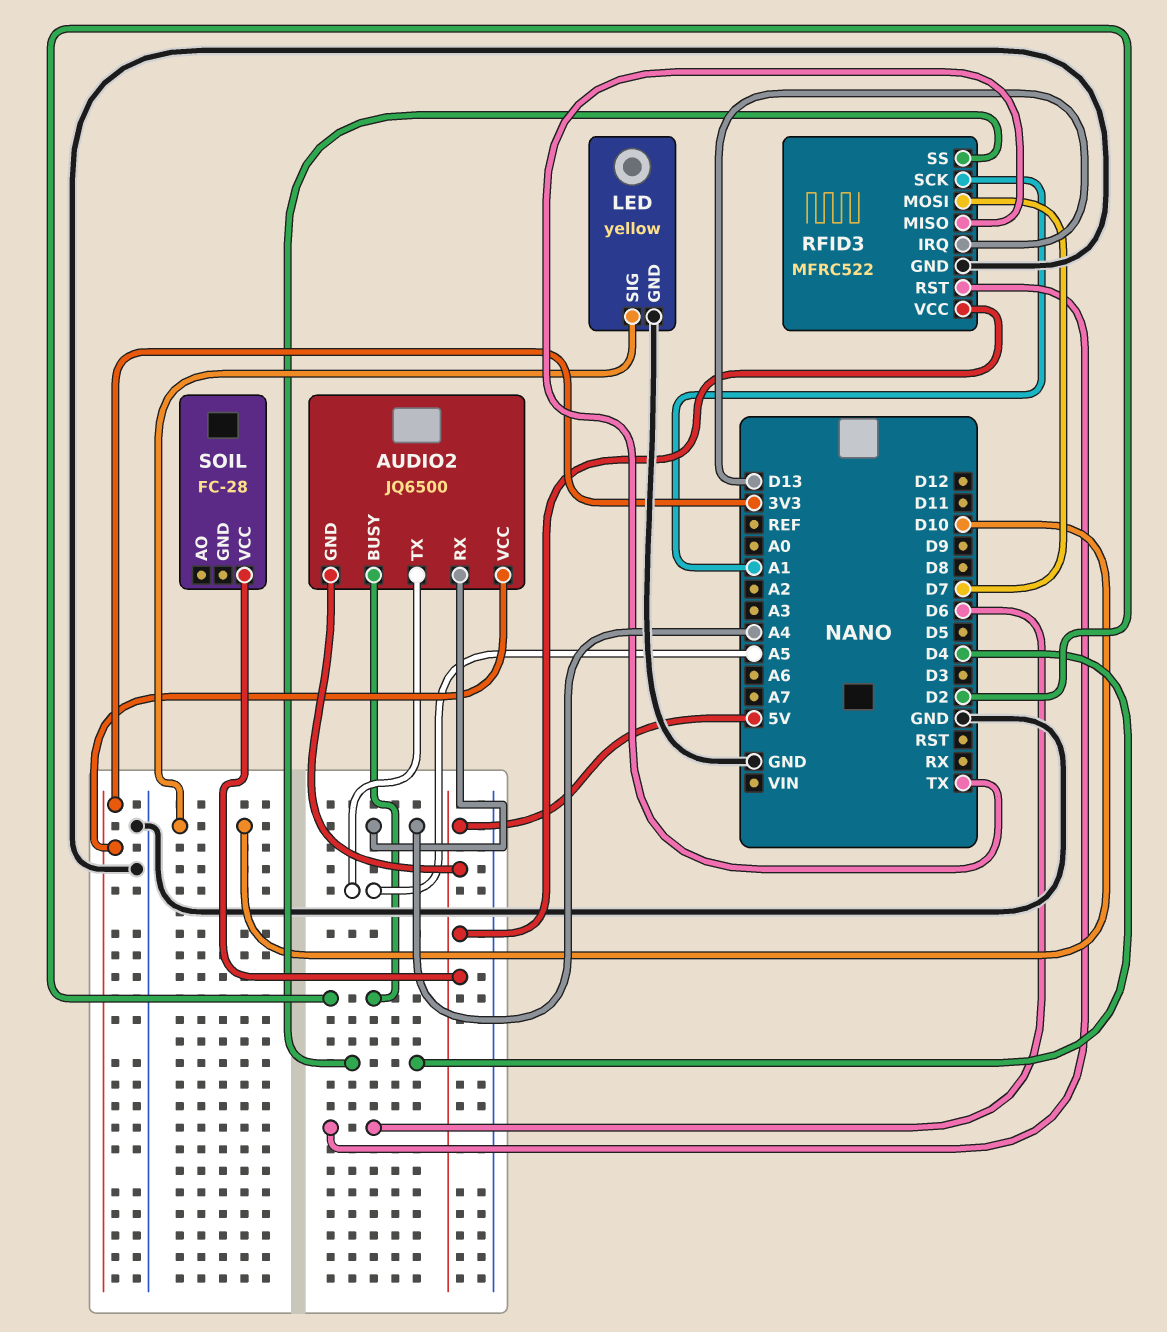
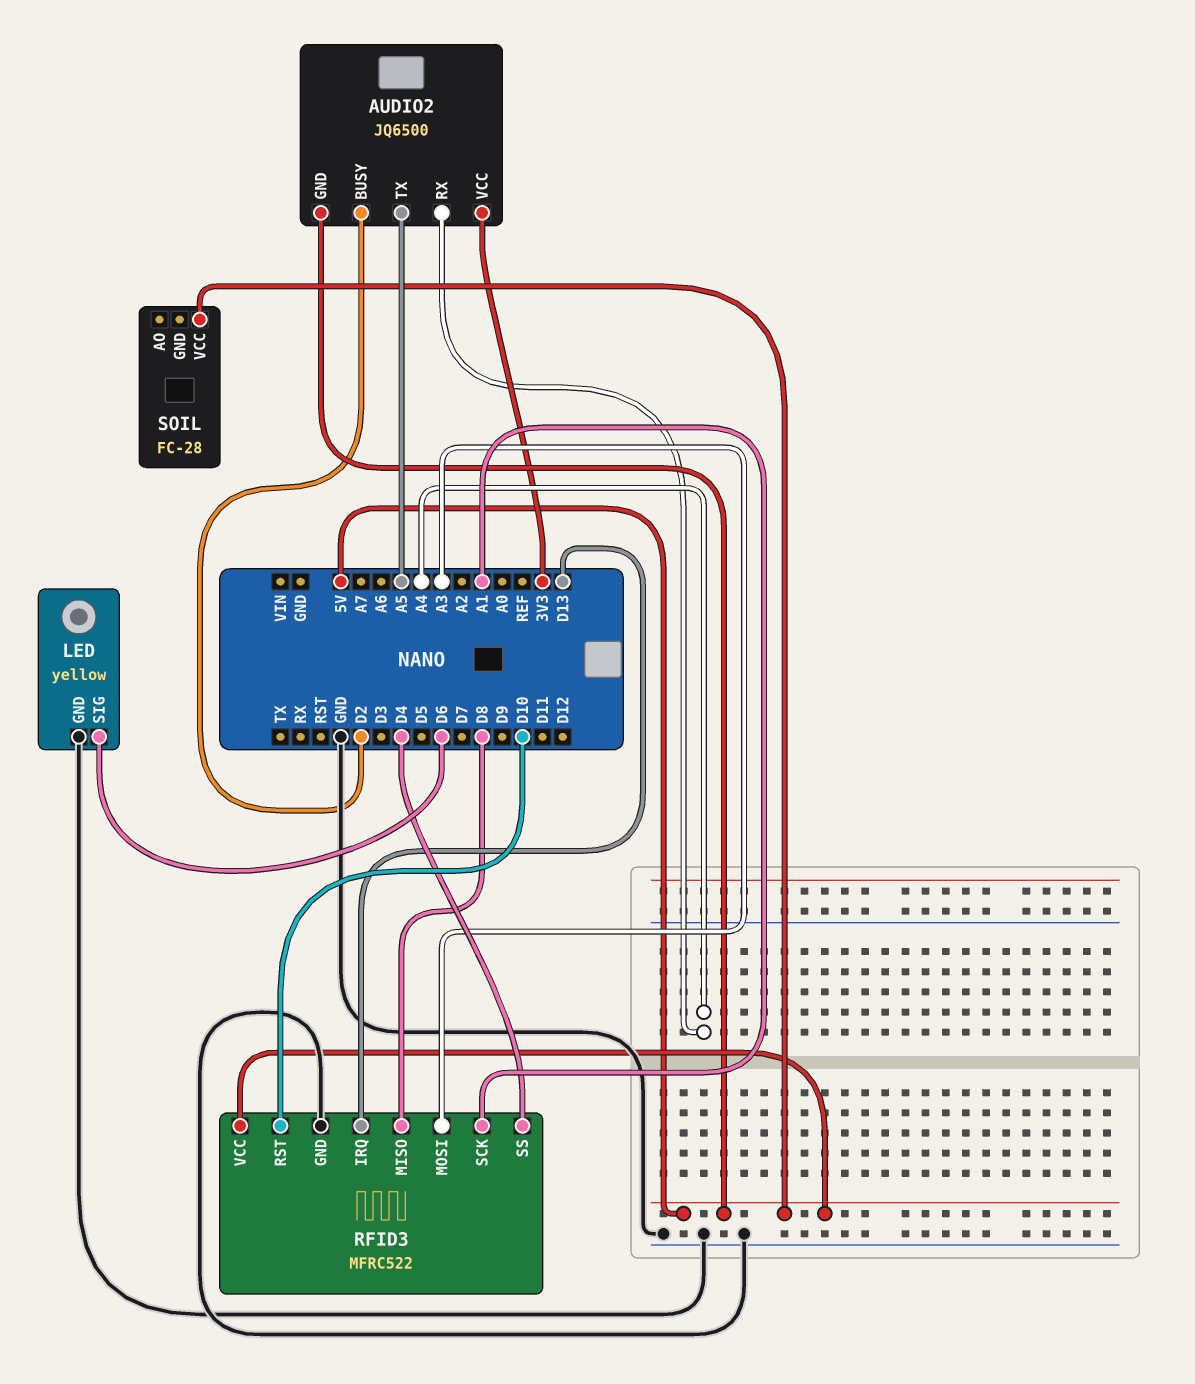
LED pin SIG: D10 -> D6
RFID3 pin MISO: TX -> D8
RFID3 pin MOSI: D7 -> A3
RFID3 pin RST: D6 -> D10

